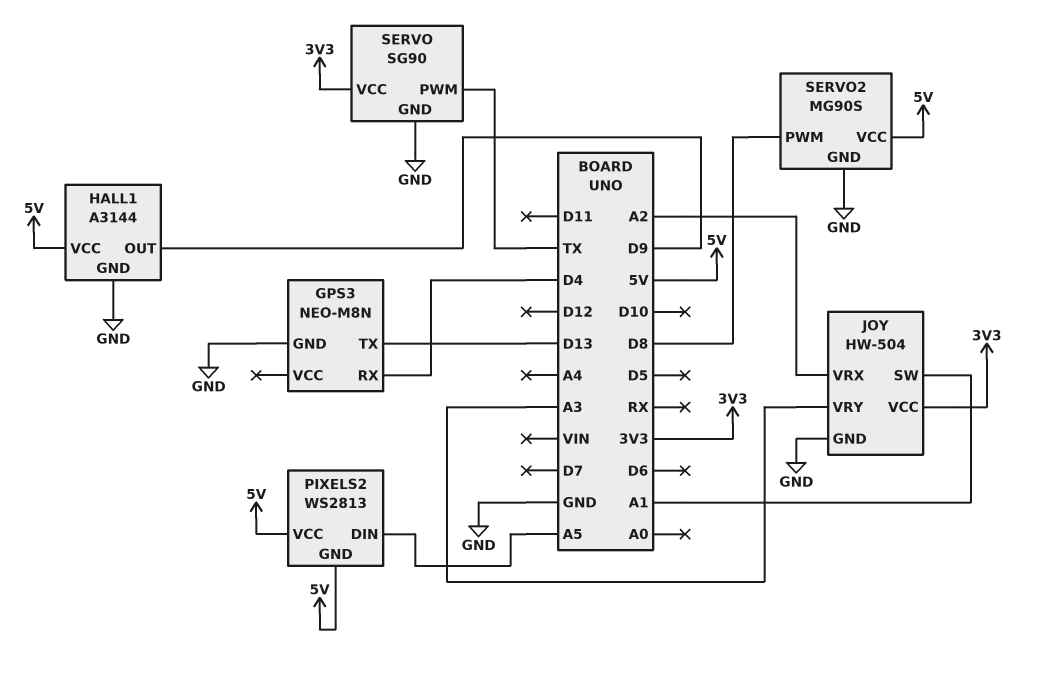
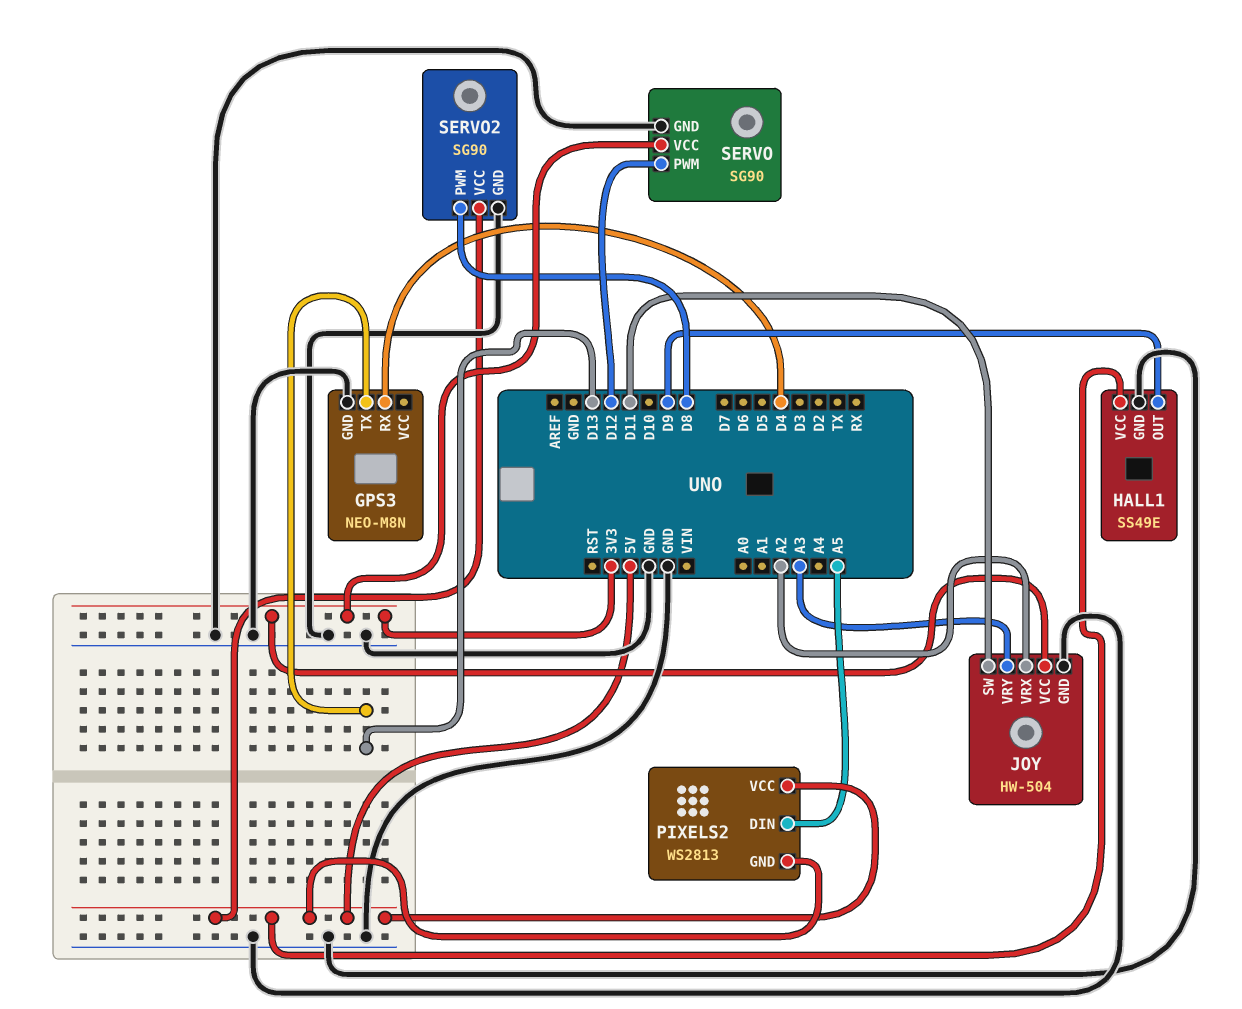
HALL1: A3144 -> SS49E
JOY pin SW: A1 -> D11
SERVO pin PWM: TX -> D12
SERVO2: MG90S -> SG90

